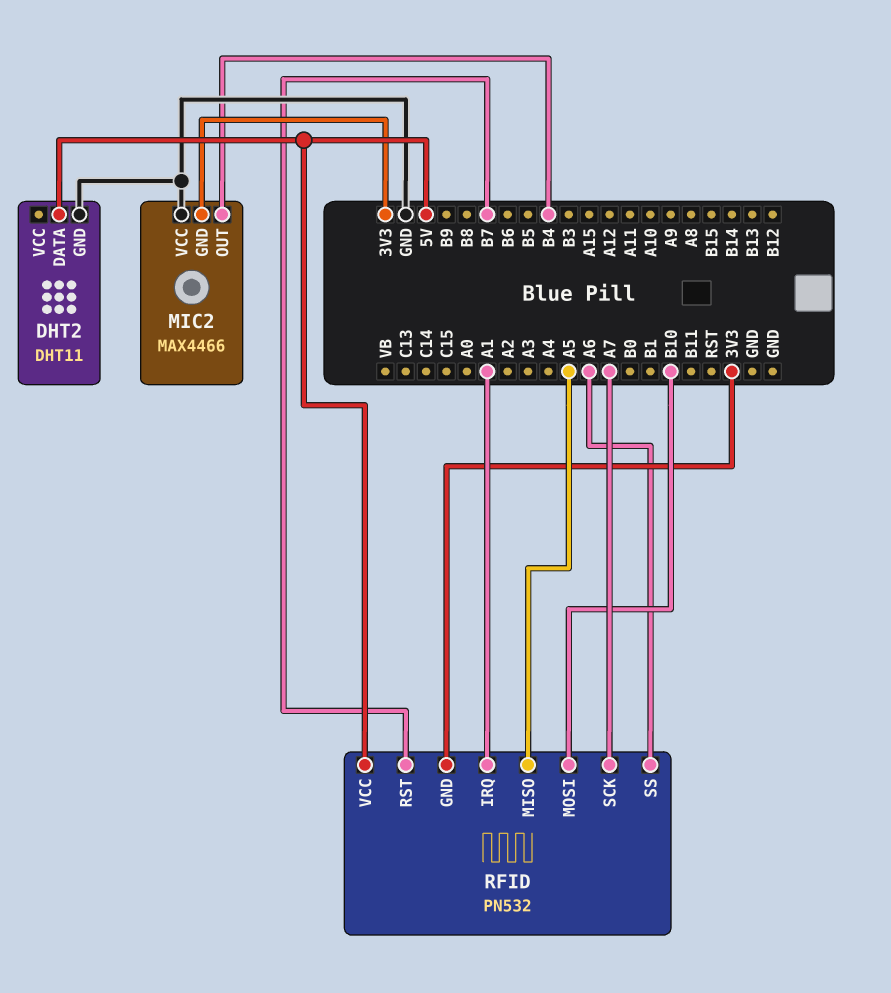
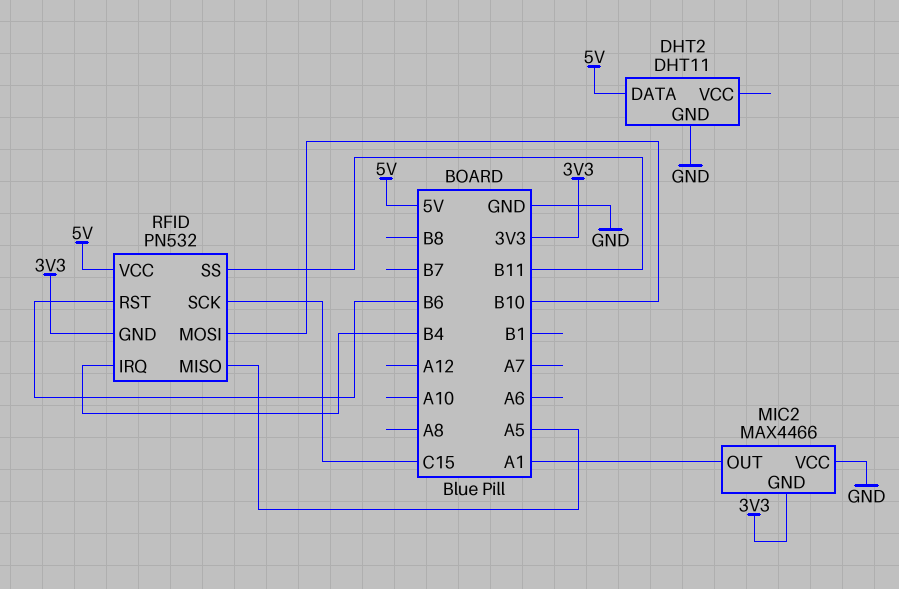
MIC2 pin OUT: B4 -> A1
RFID pin IRQ: A1 -> B4
RFID pin RST: B7 -> B6
RFID pin SCK: A7 -> C15
RFID pin SS: A6 -> B11

